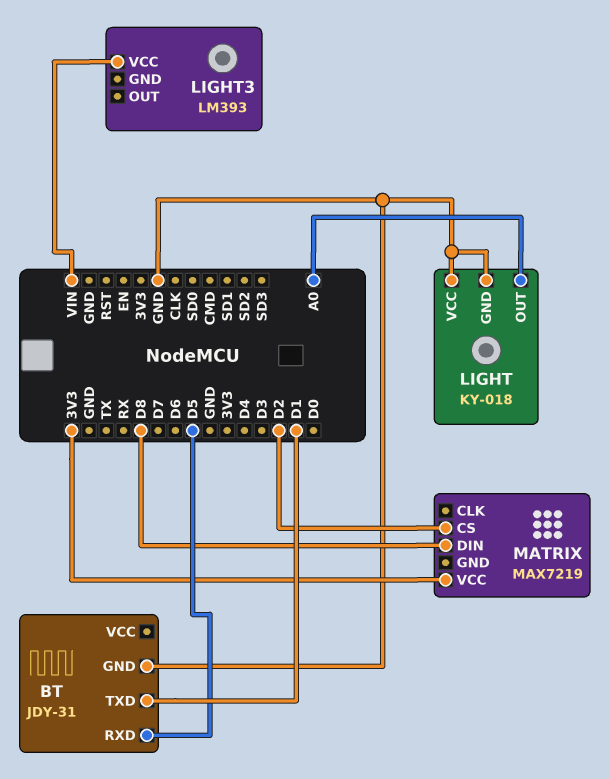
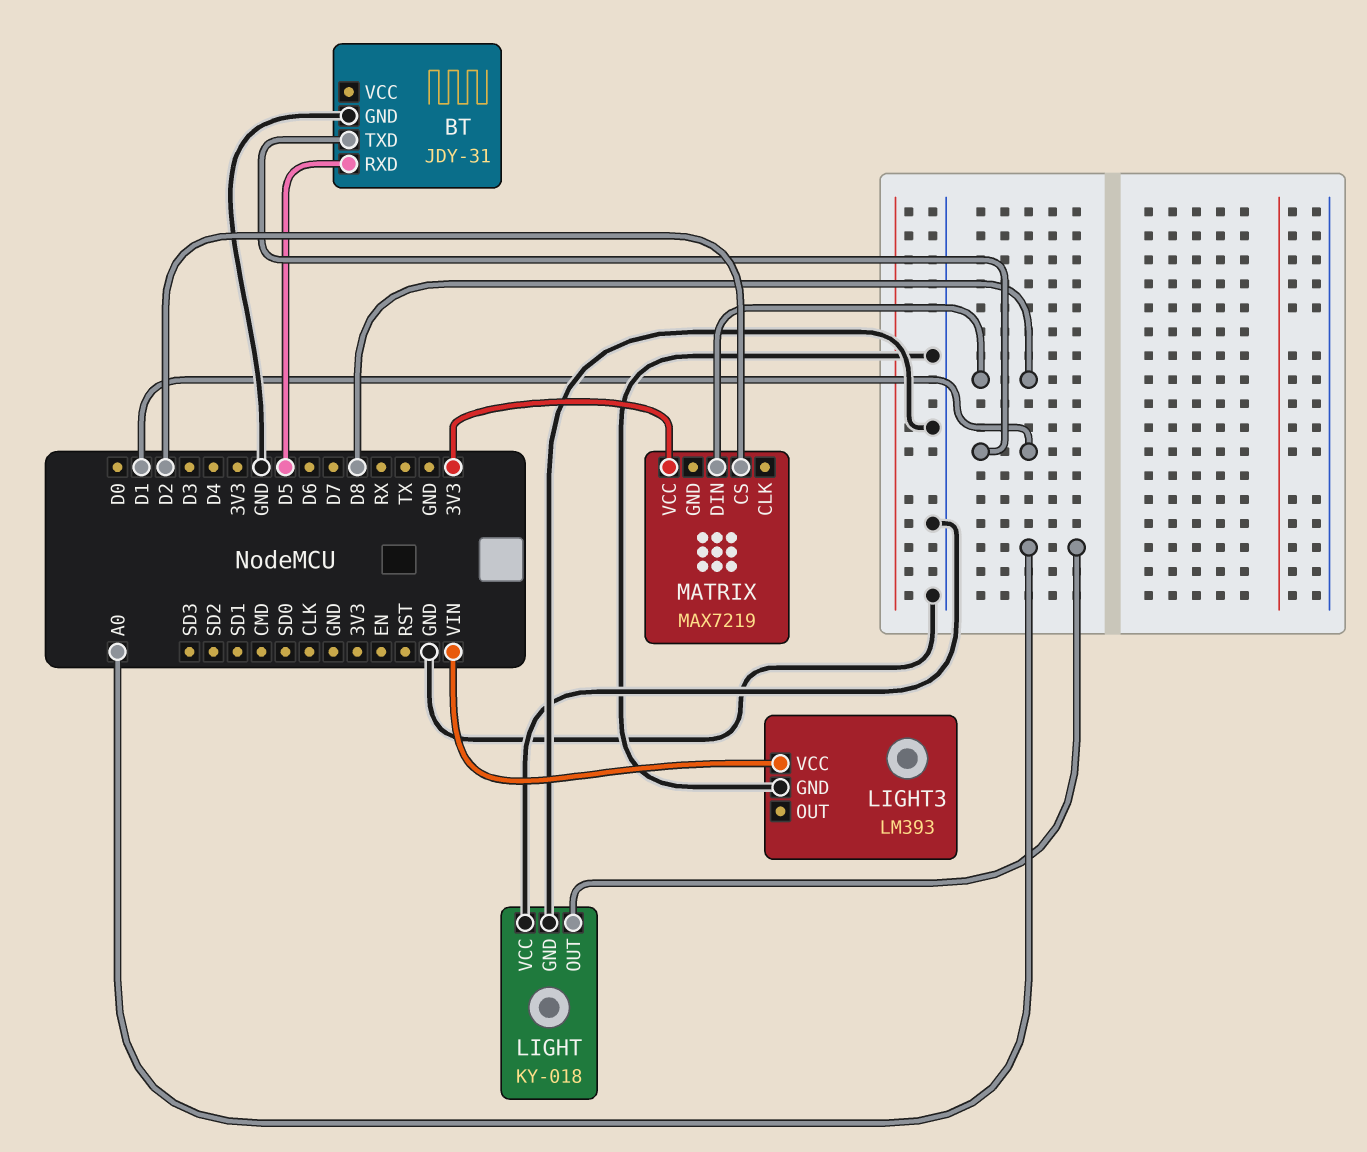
LIGHT3 pin GND: none -> GND

